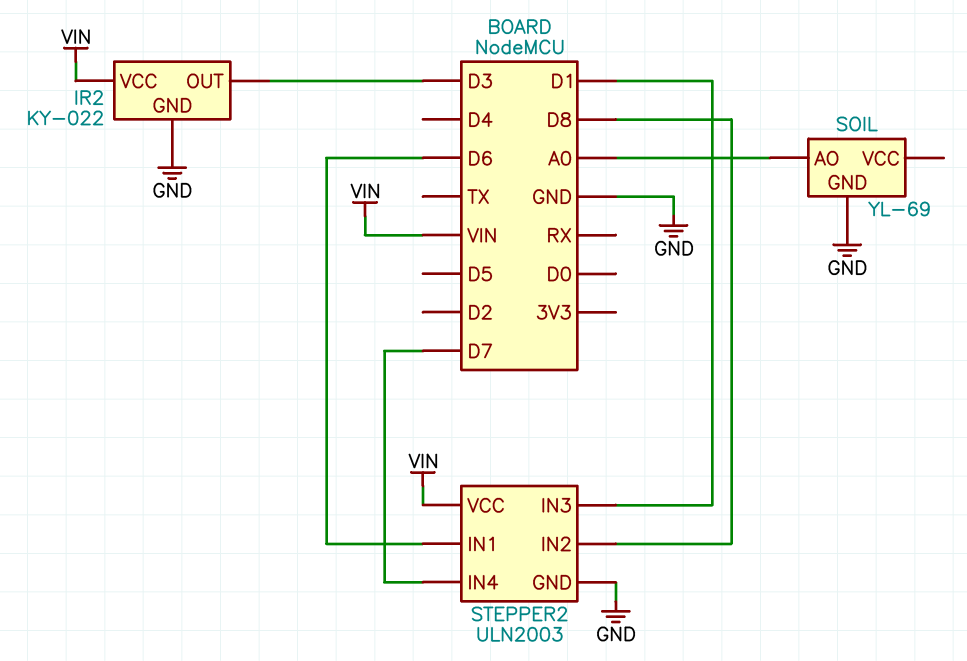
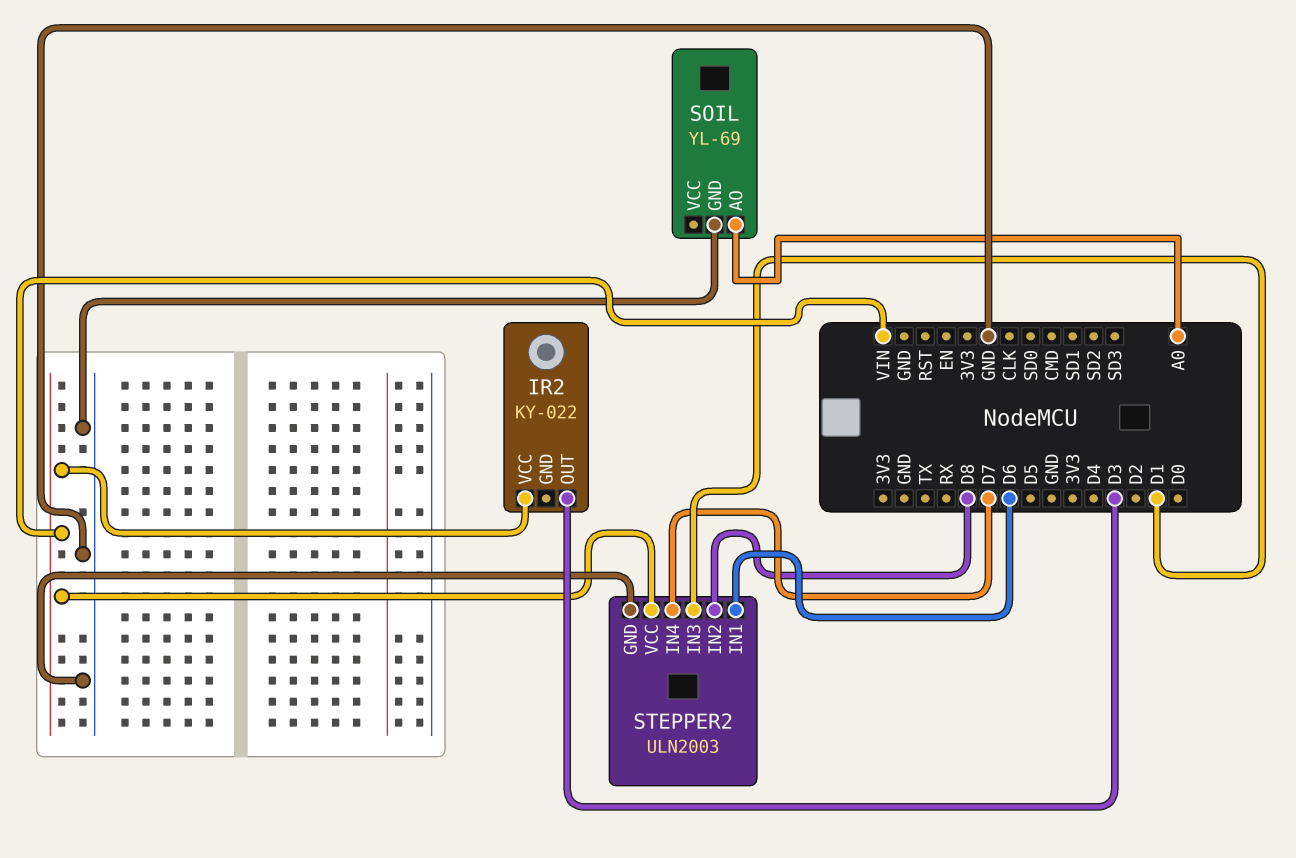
IR2 pin GND: GND -> none

